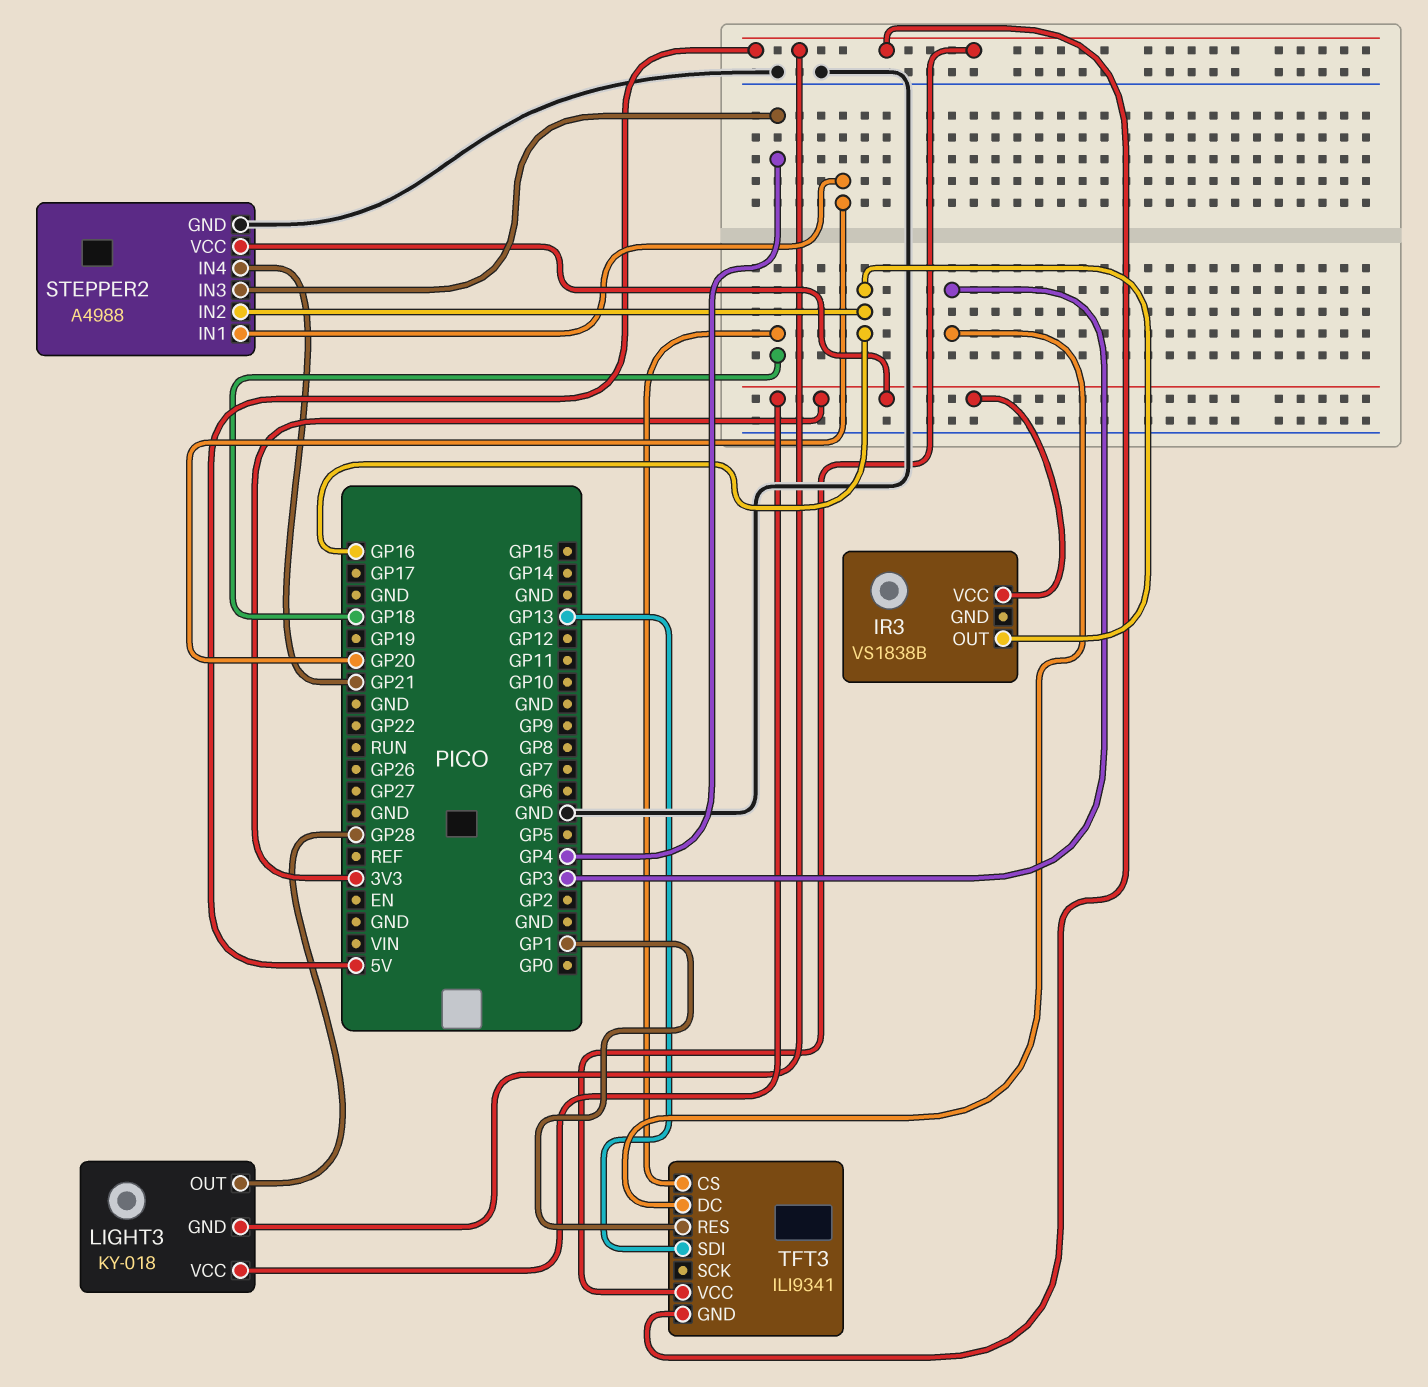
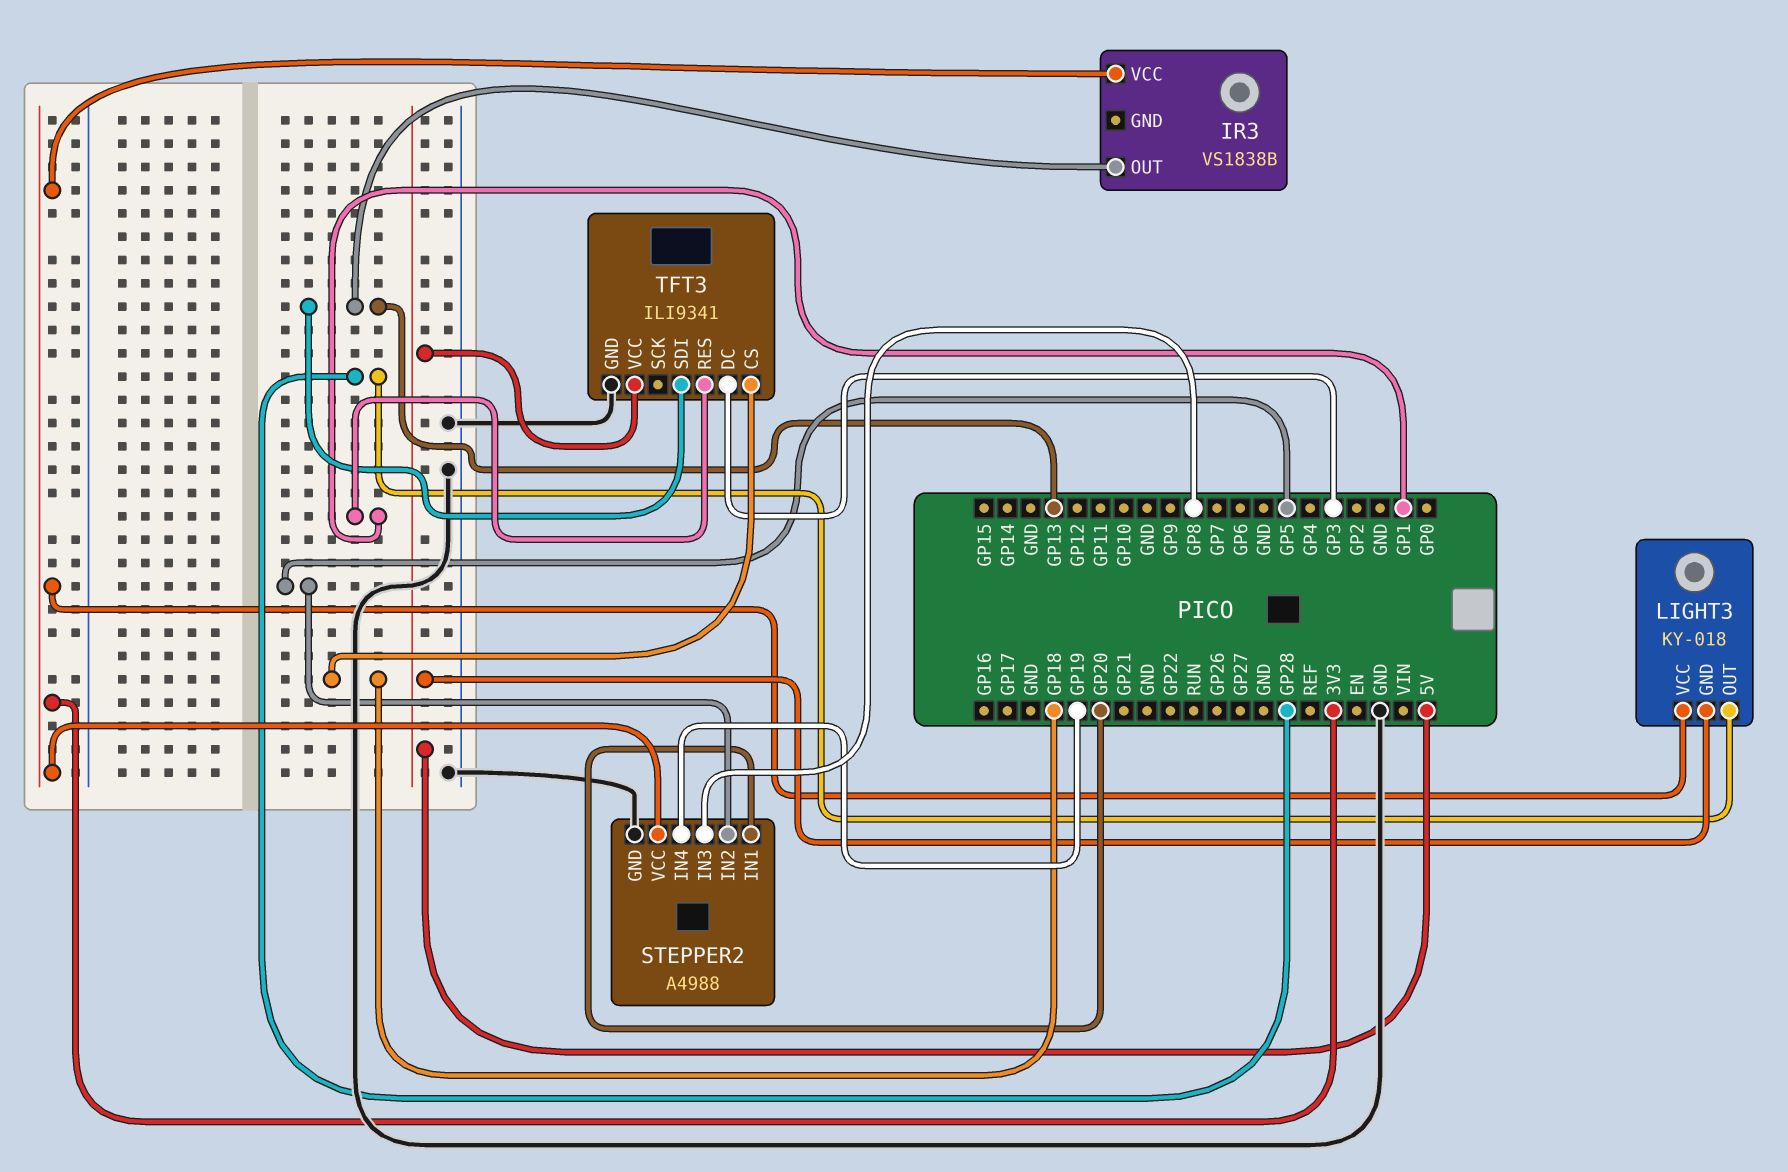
IR3 pin OUT: GP16 -> GP13
STEPPER2 pin IN2: GP16 -> GP5
STEPPER2 pin IN3: GP4 -> GP8
STEPPER2 pin IN4: GP21 -> GP19
TFT3 pin GND: 5V -> GND

